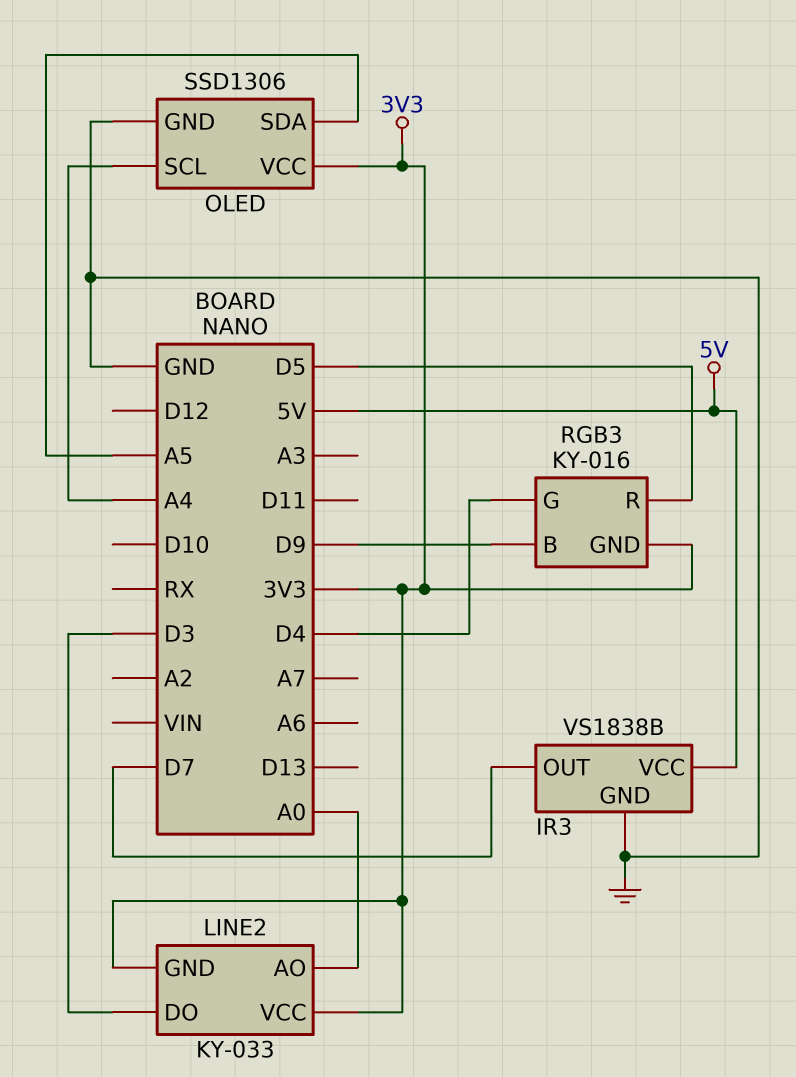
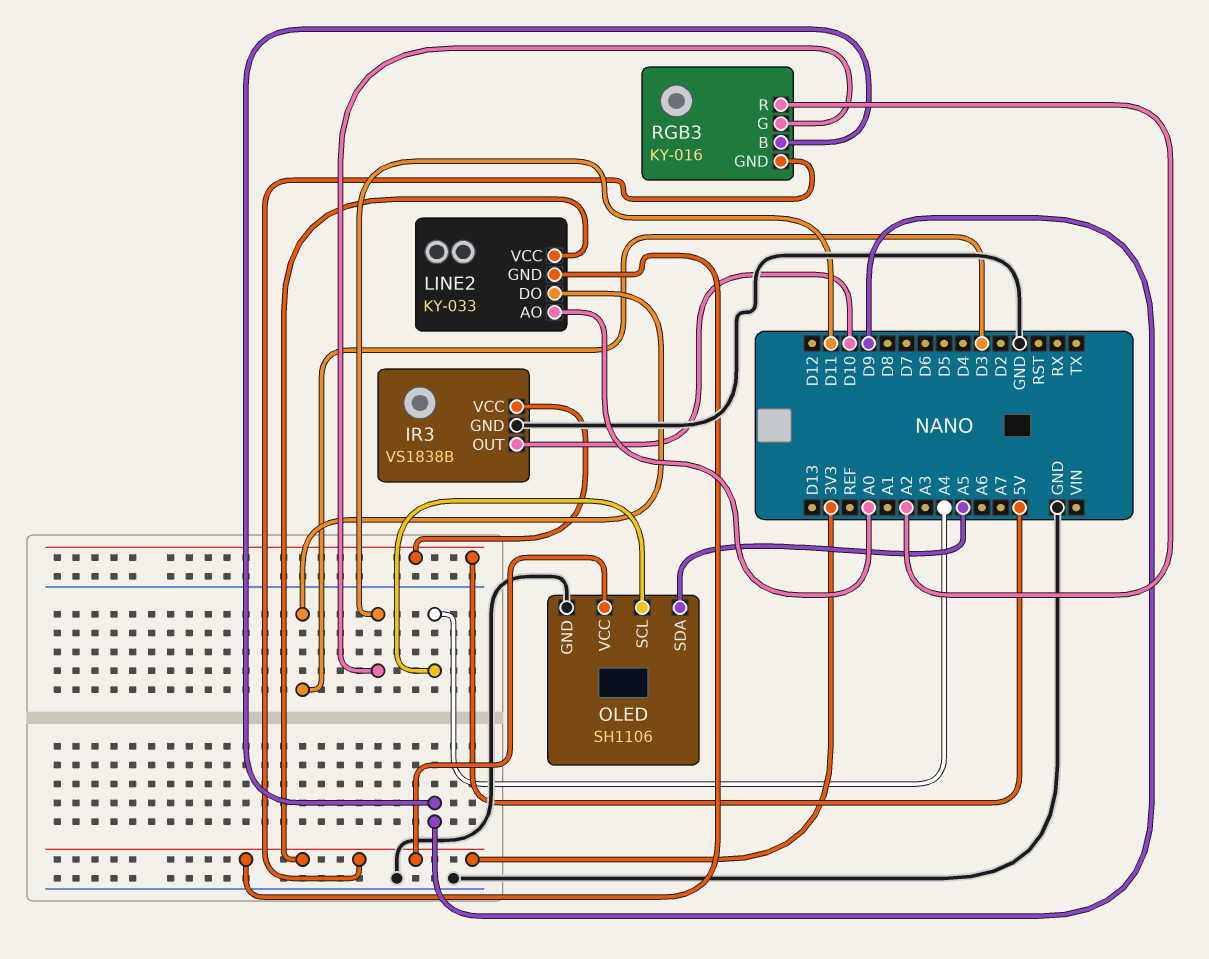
IR3 pin OUT: D7 -> D10
OLED: SSD1306 -> SH1106
RGB3 pin G: D4 -> D11
RGB3 pin R: D5 -> A2

